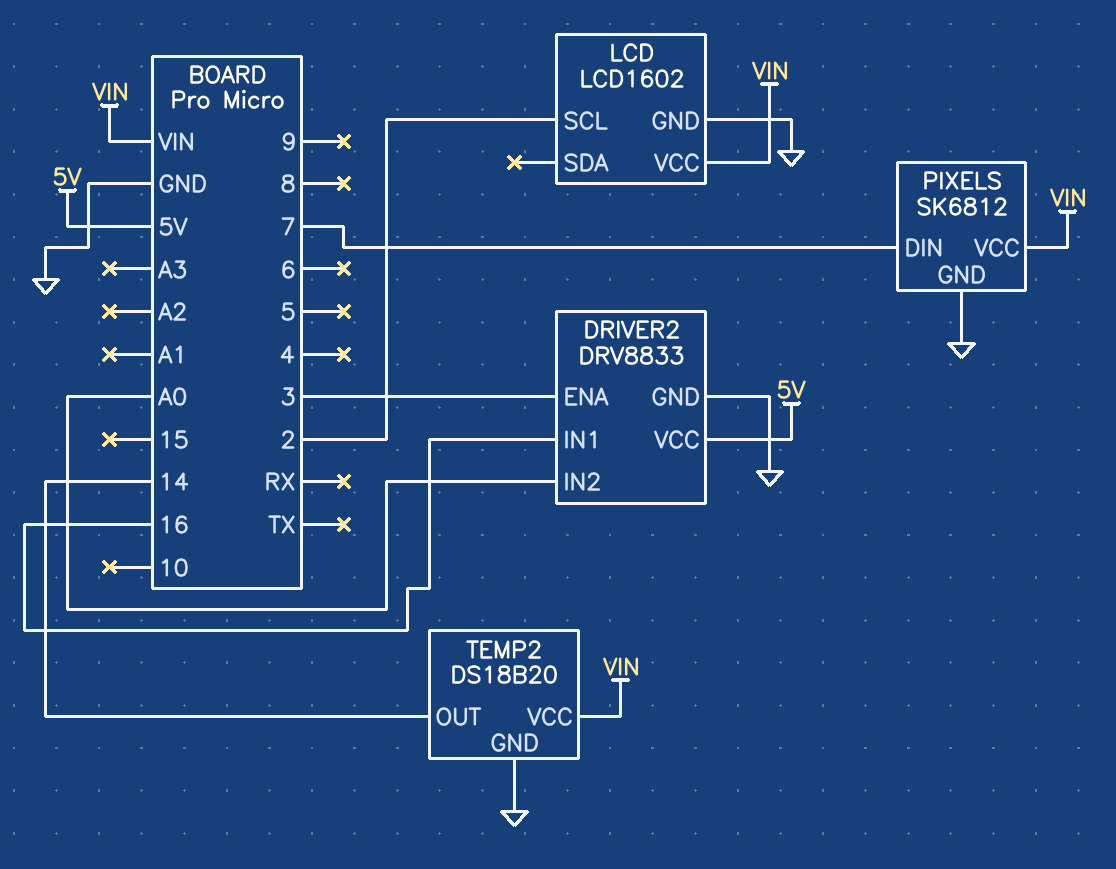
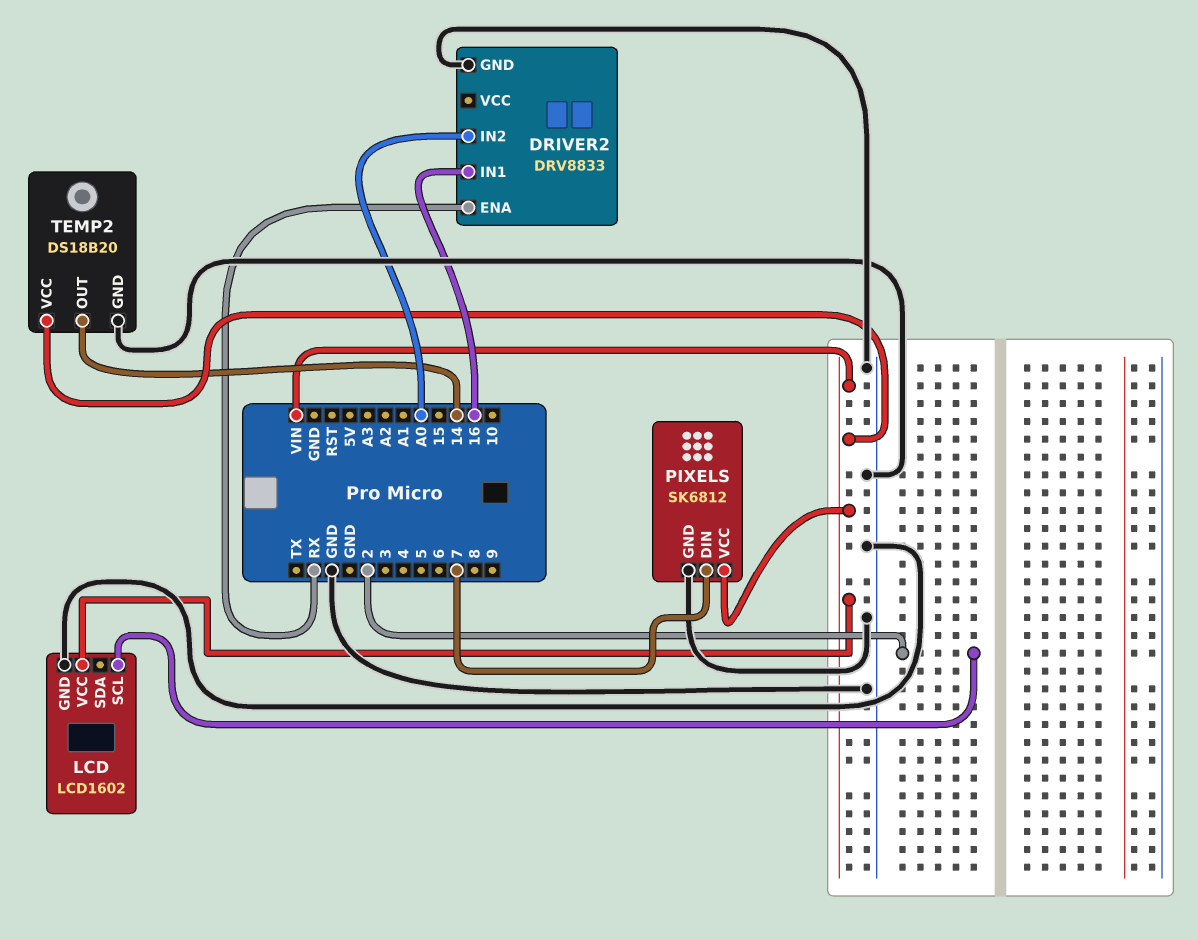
DRIVER2 pin ENA: 3 -> RX
DRIVER2 pin VCC: 5V -> none

